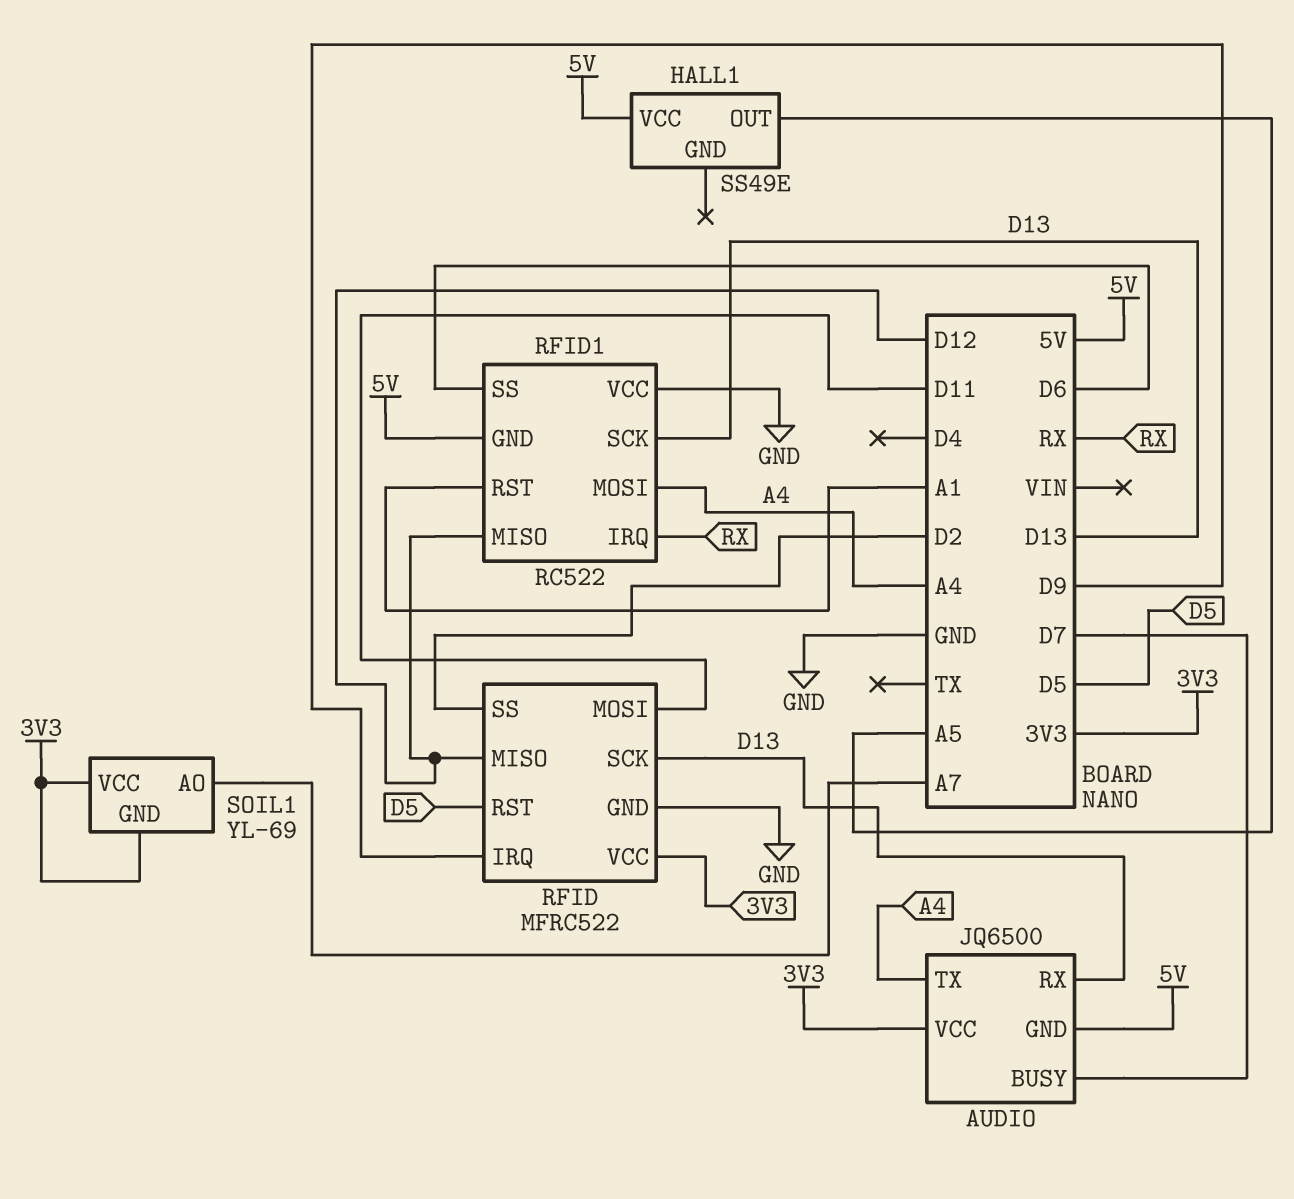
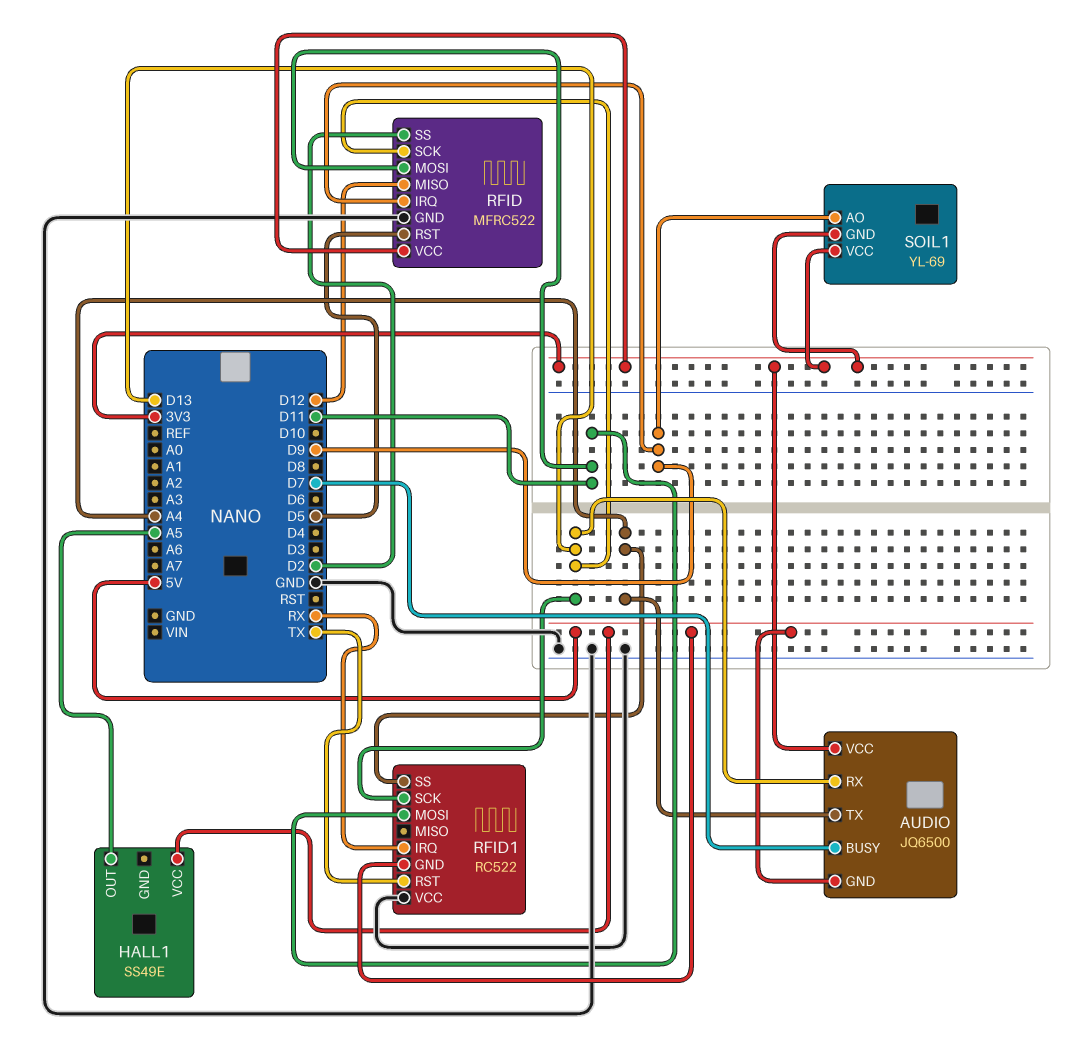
RFID1 pin MISO: D12 -> none
RFID1 pin MOSI: A4 -> D11
RFID1 pin RST: A1 -> TX
RFID1 pin SS: D6 -> A4
SOIL1 pin AO: A7 -> D9

